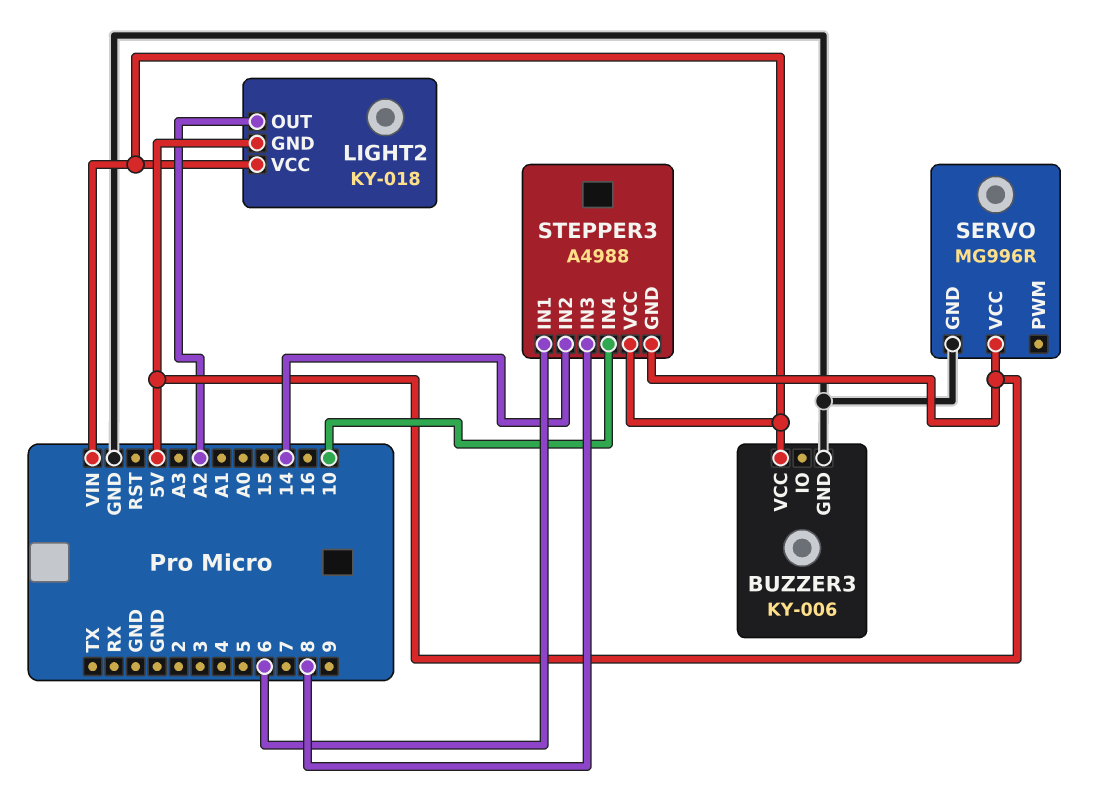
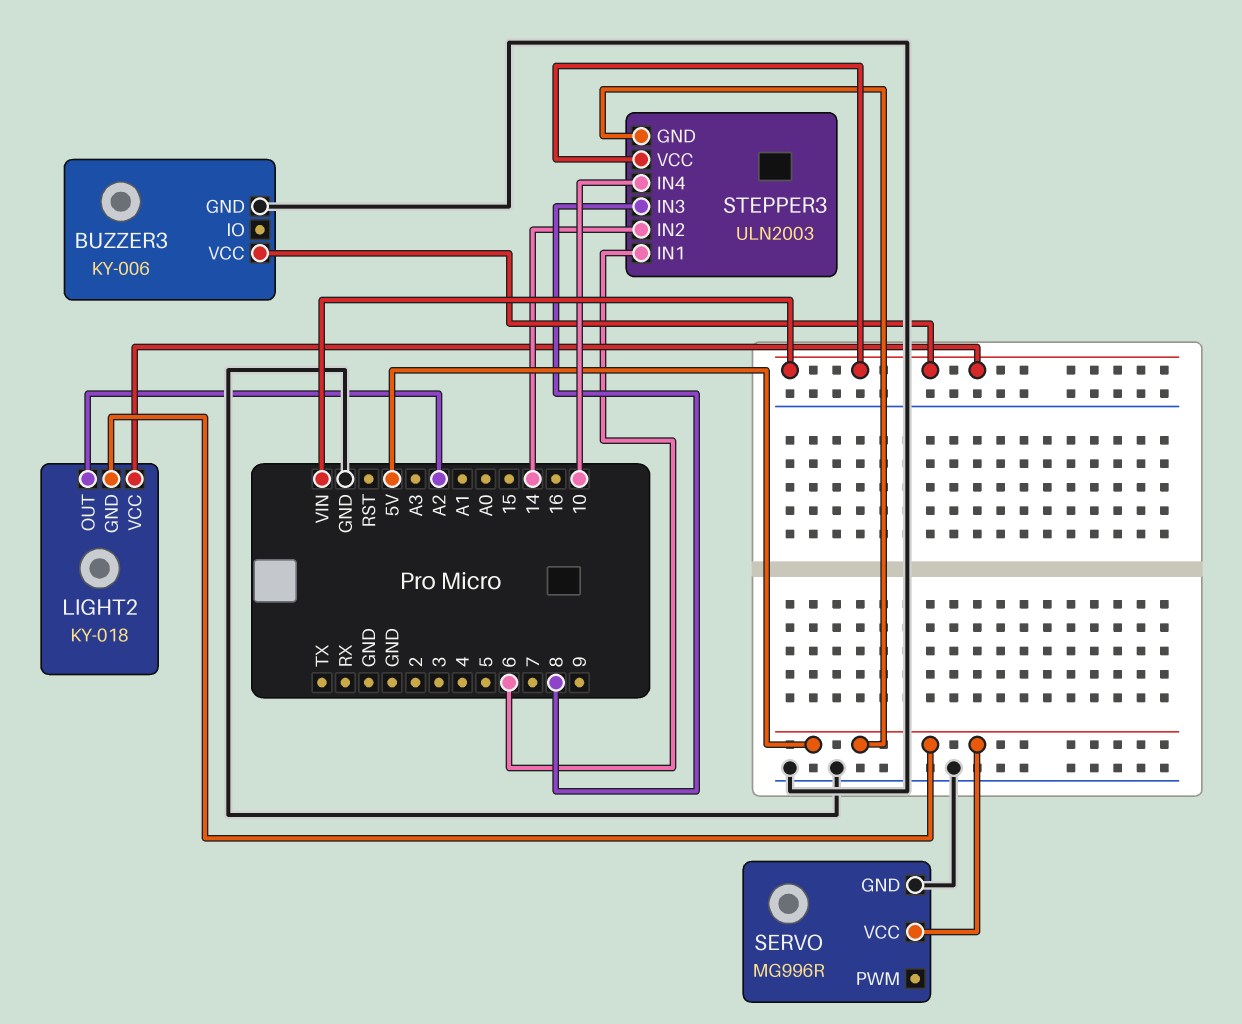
STEPPER3: A4988 -> ULN2003

